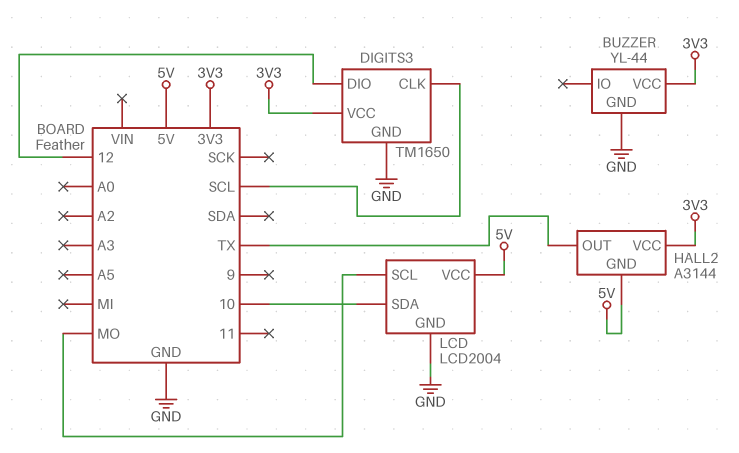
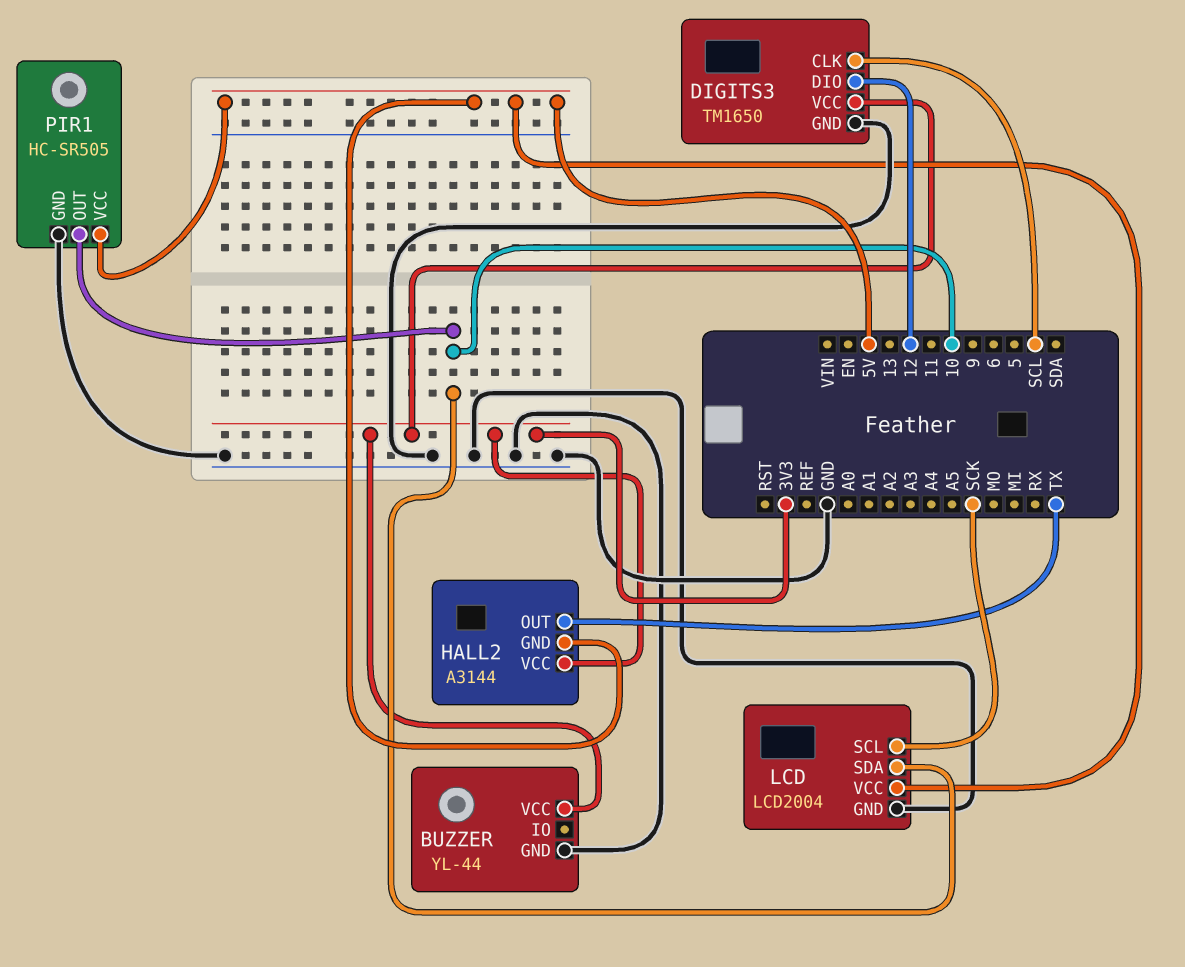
LCD pin SCL: MO -> SCK
PIR1: none -> HC-SR505
PIR1 pin GND: none -> GND
PIR1 pin OUT: none -> 10
PIR1 pin VCC: none -> 5V

